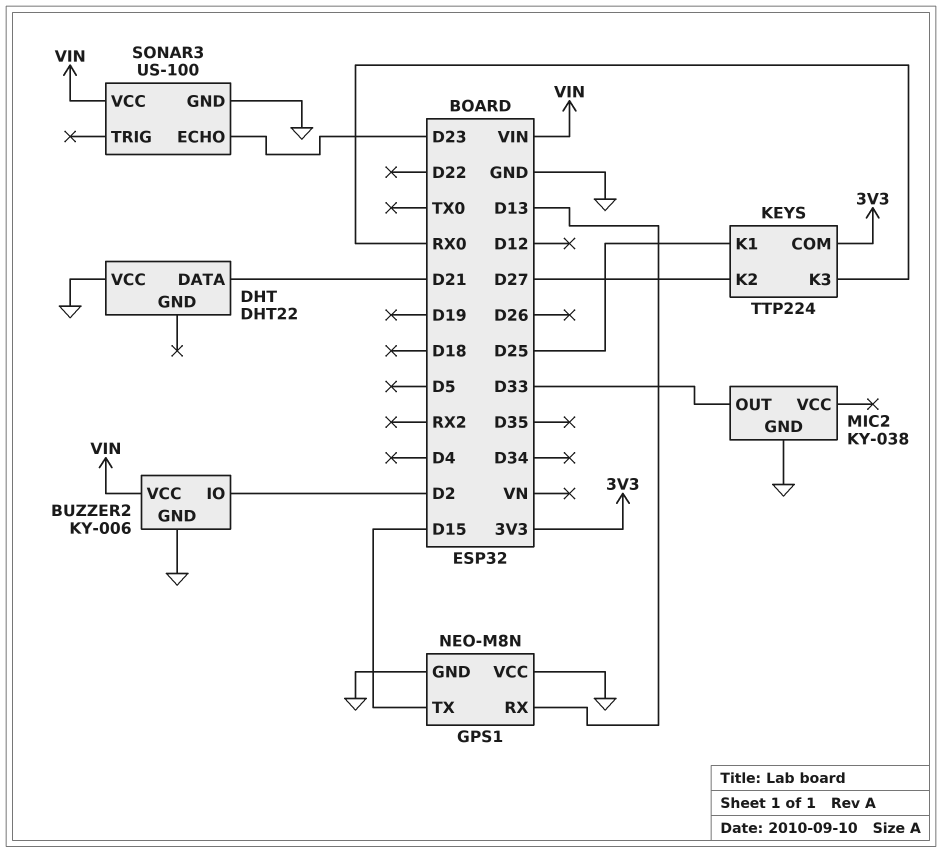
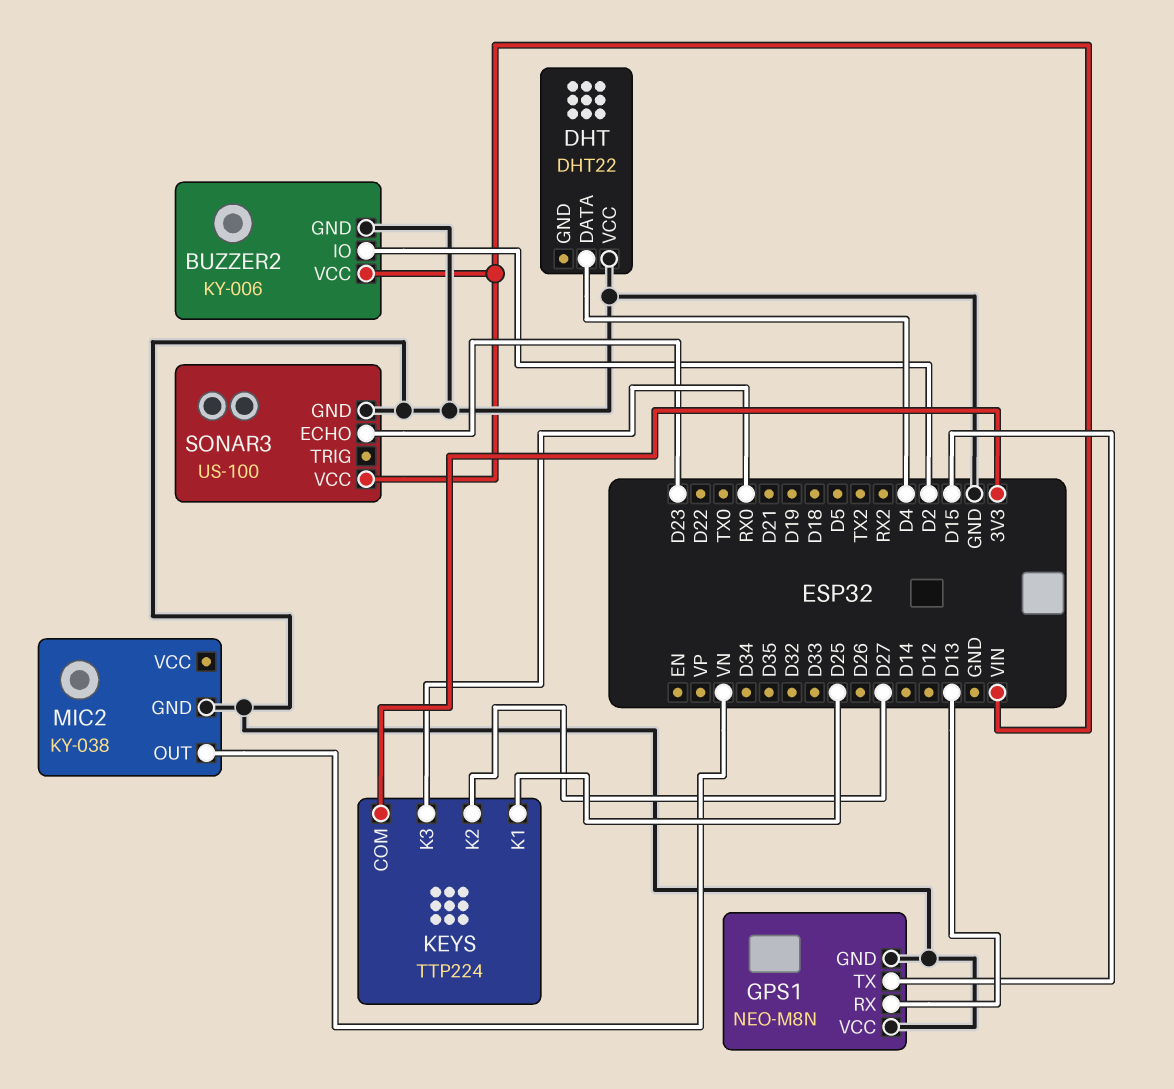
DHT pin DATA: D21 -> D4
MIC2 pin OUT: D33 -> VN

